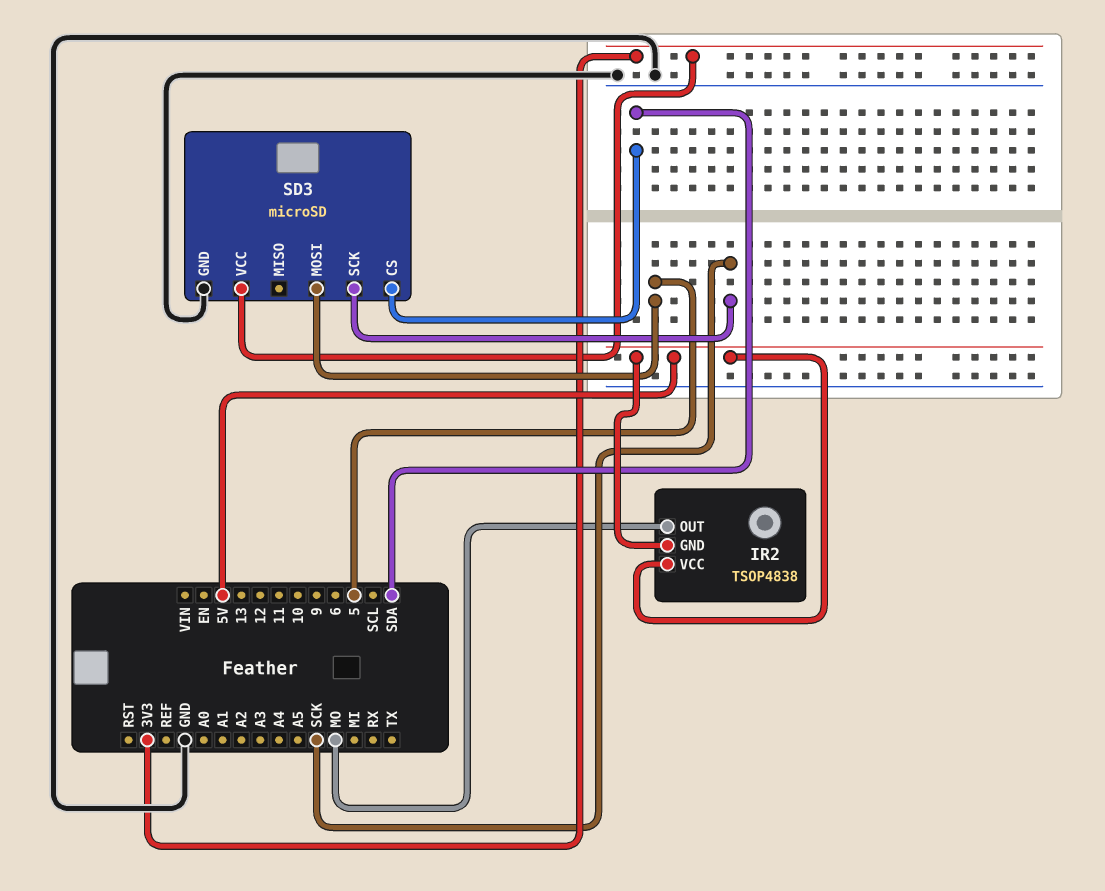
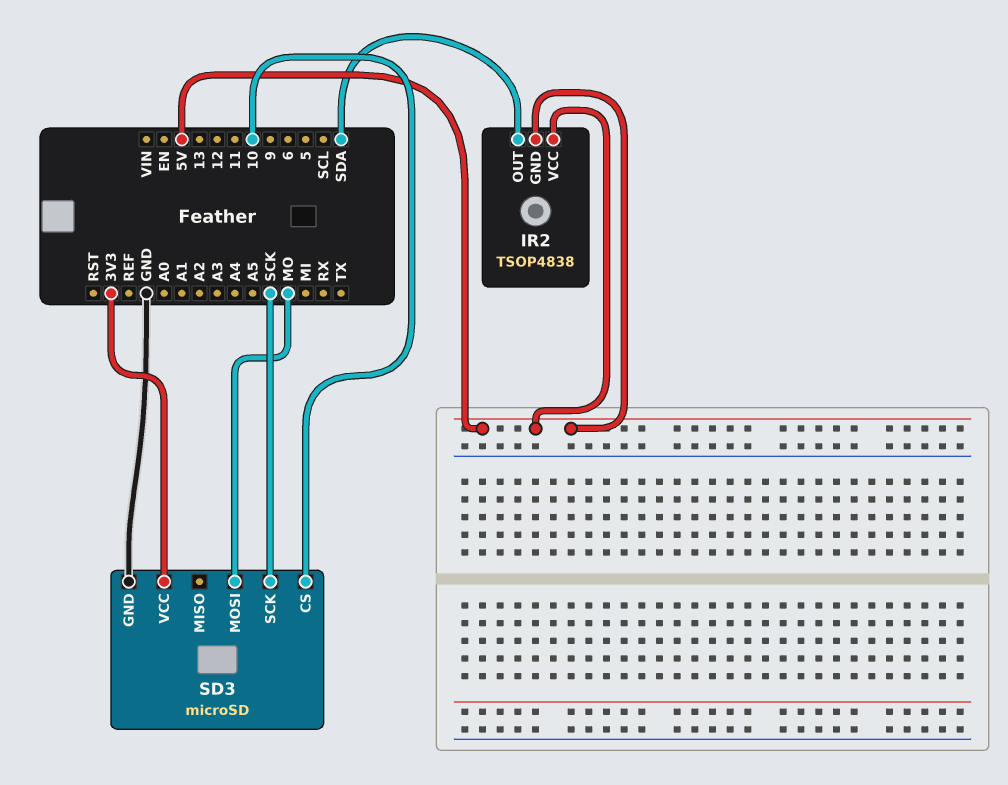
IR2 pin OUT: MO -> SDA
SD3 pin CS: SDA -> 10
SD3 pin MOSI: 5 -> MO

